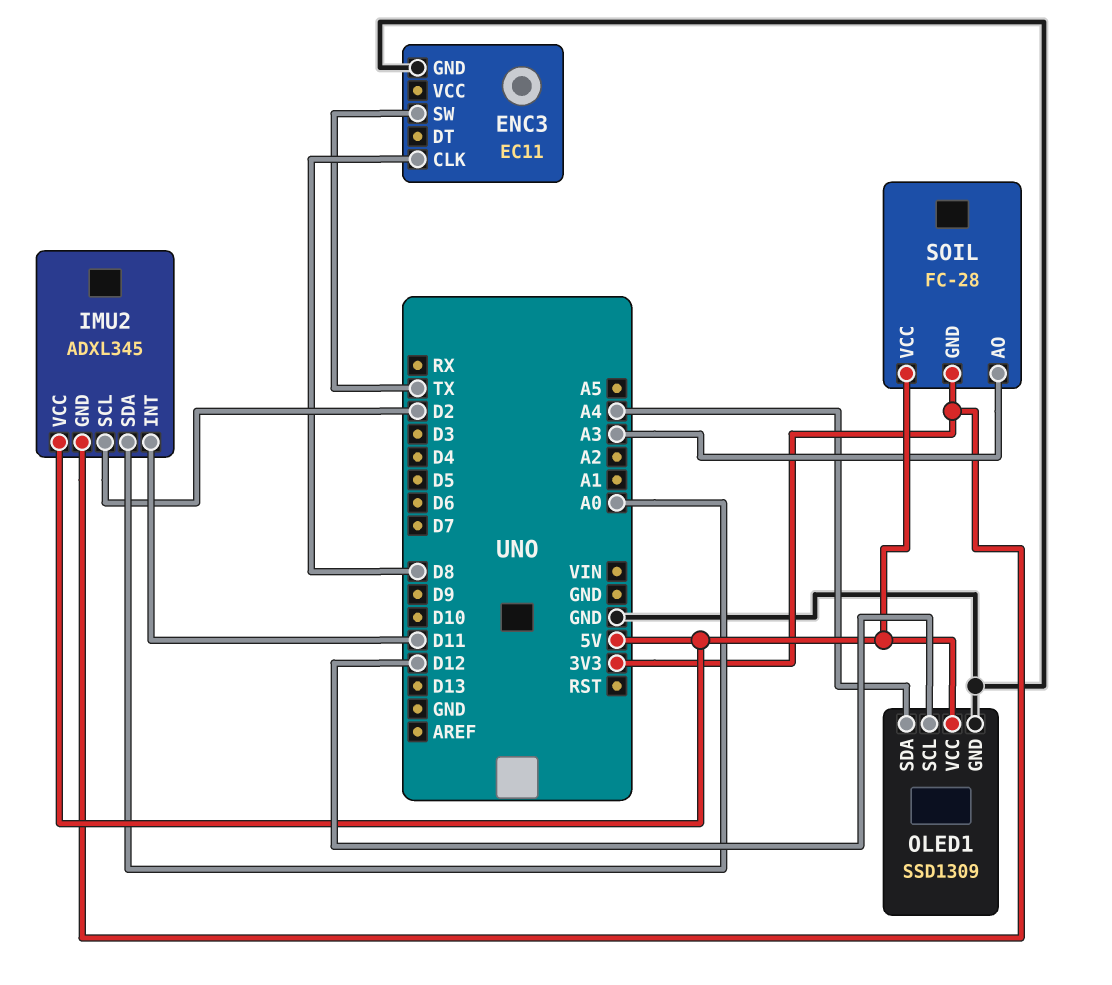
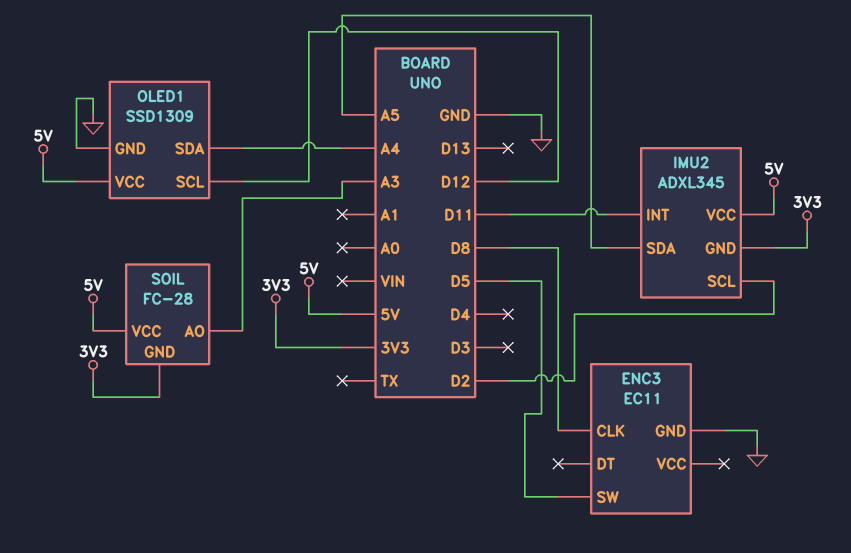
ENC3 pin SW: TX -> D5
IMU2 pin SDA: A0 -> A5

